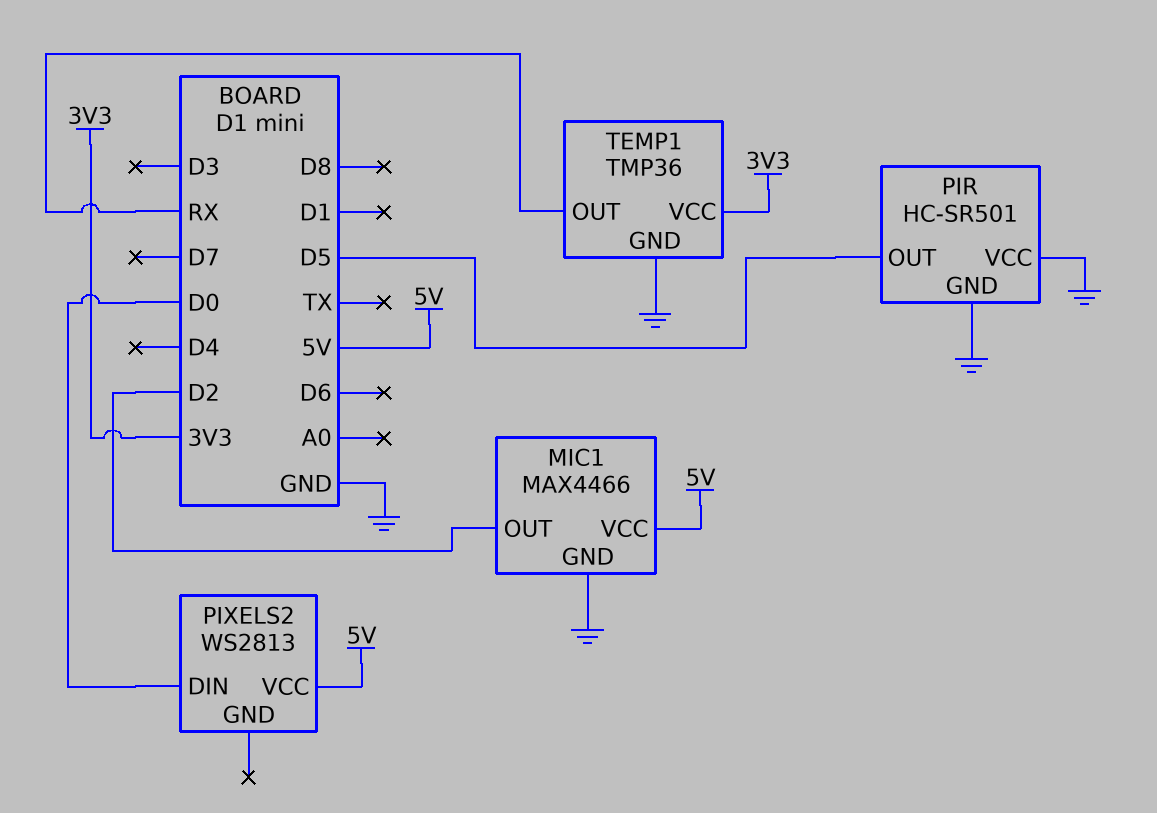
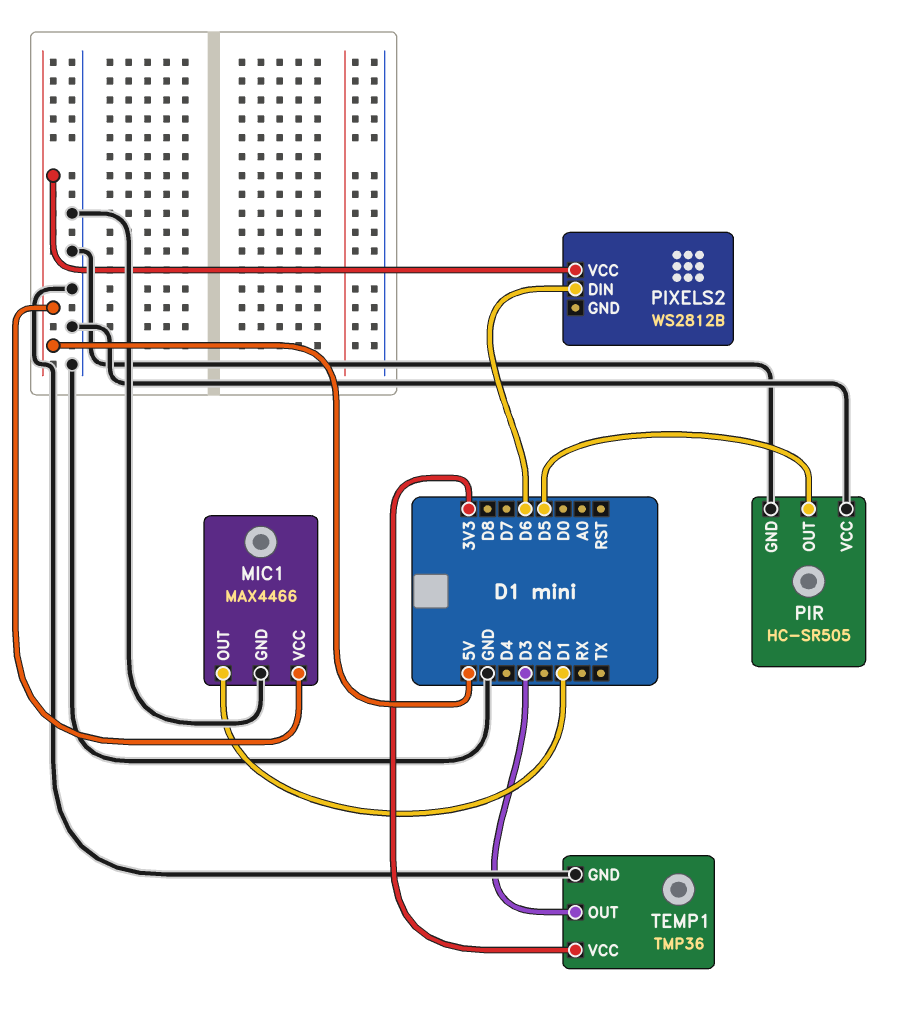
MIC1 pin OUT: D2 -> D1
PIR: HC-SR501 -> HC-SR505
PIXELS2: WS2813 -> WS2812B
PIXELS2 pin DIN: D0 -> D6
TEMP1 pin OUT: RX -> D3

